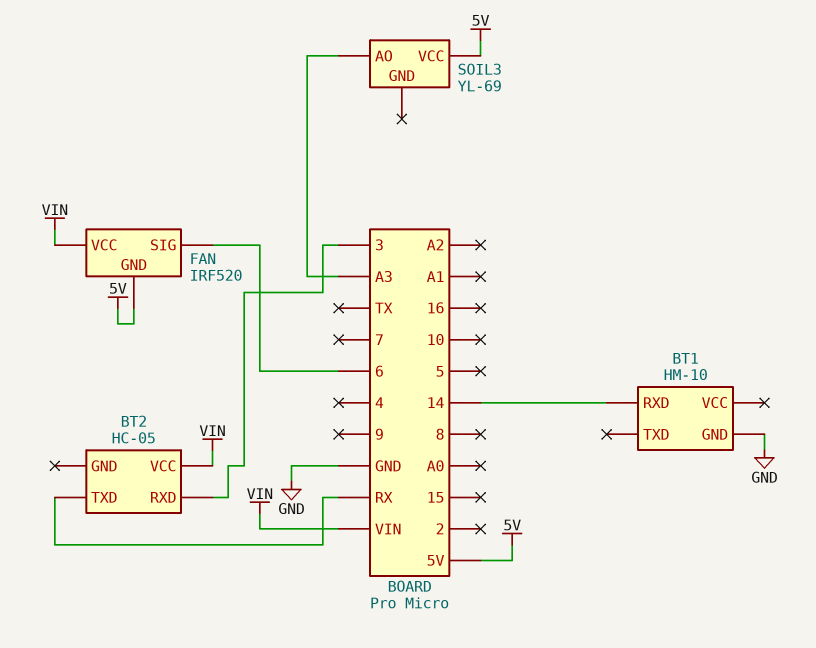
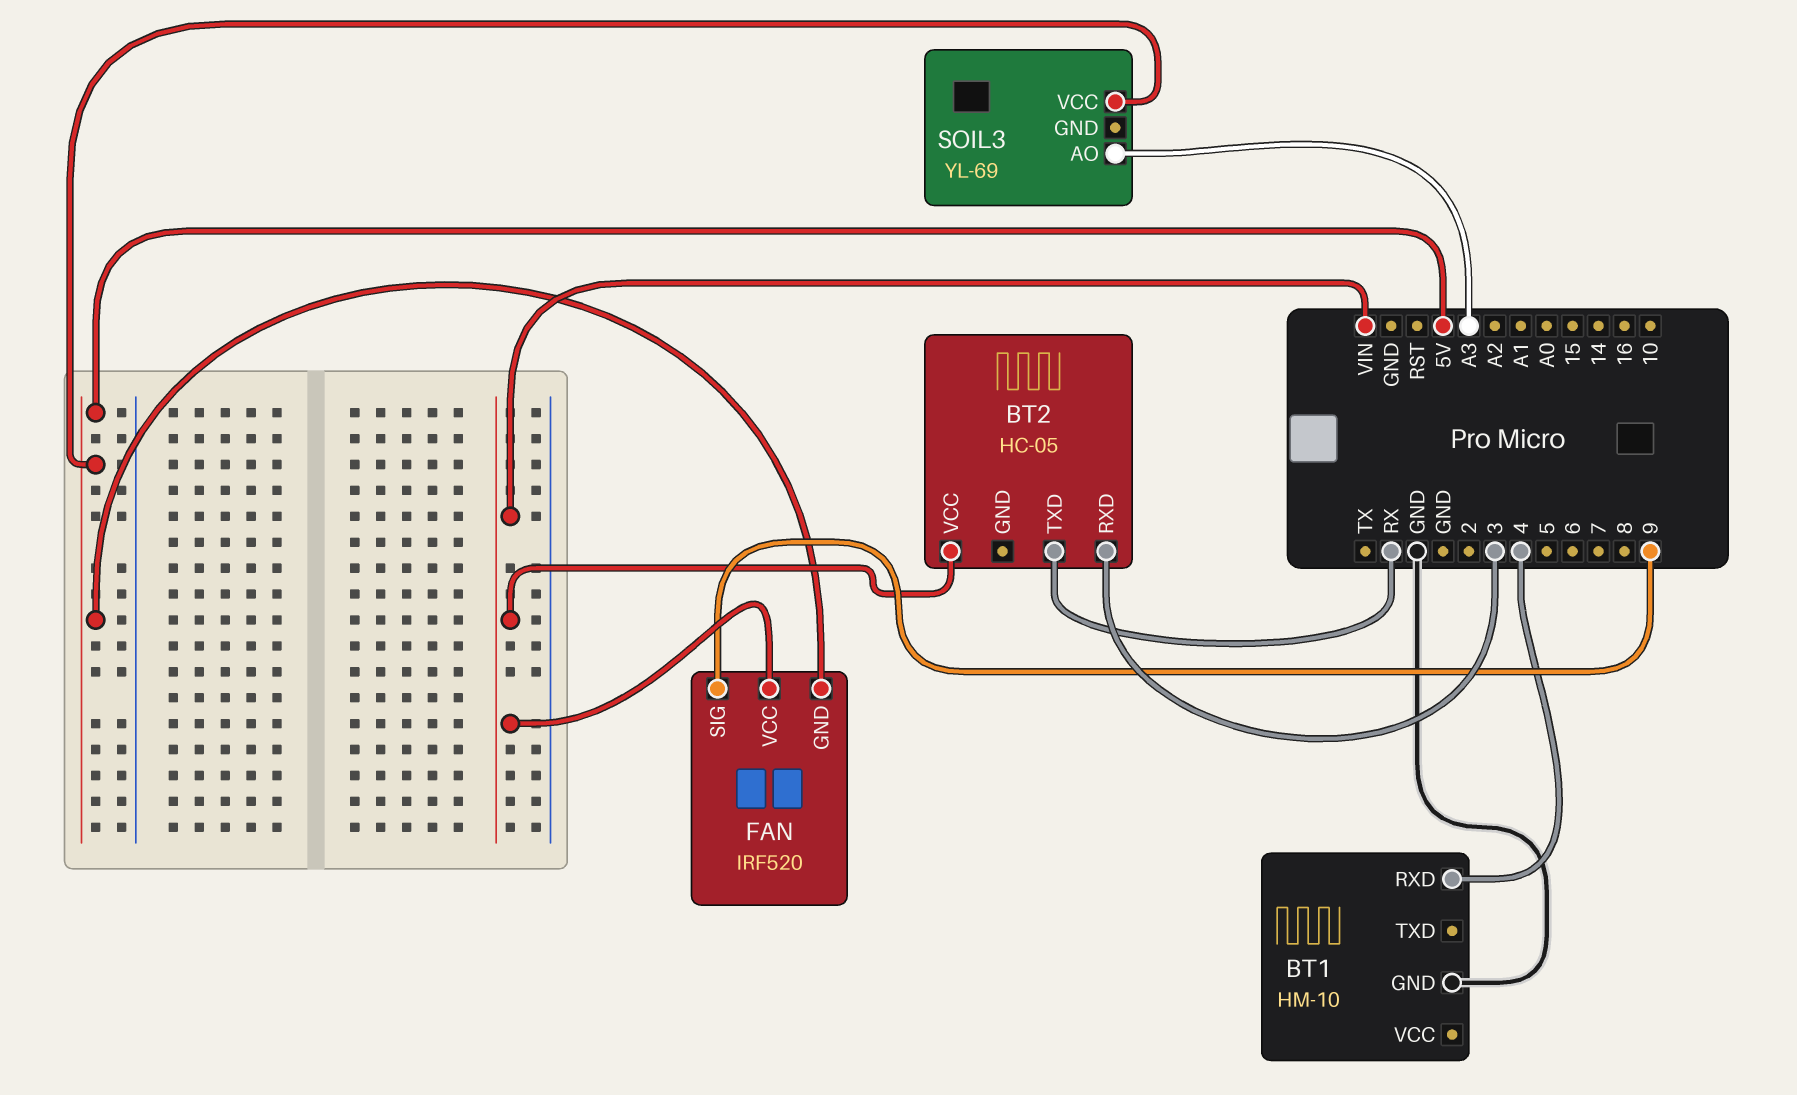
BT1 pin RXD: 14 -> 4
FAN pin SIG: 6 -> 9

